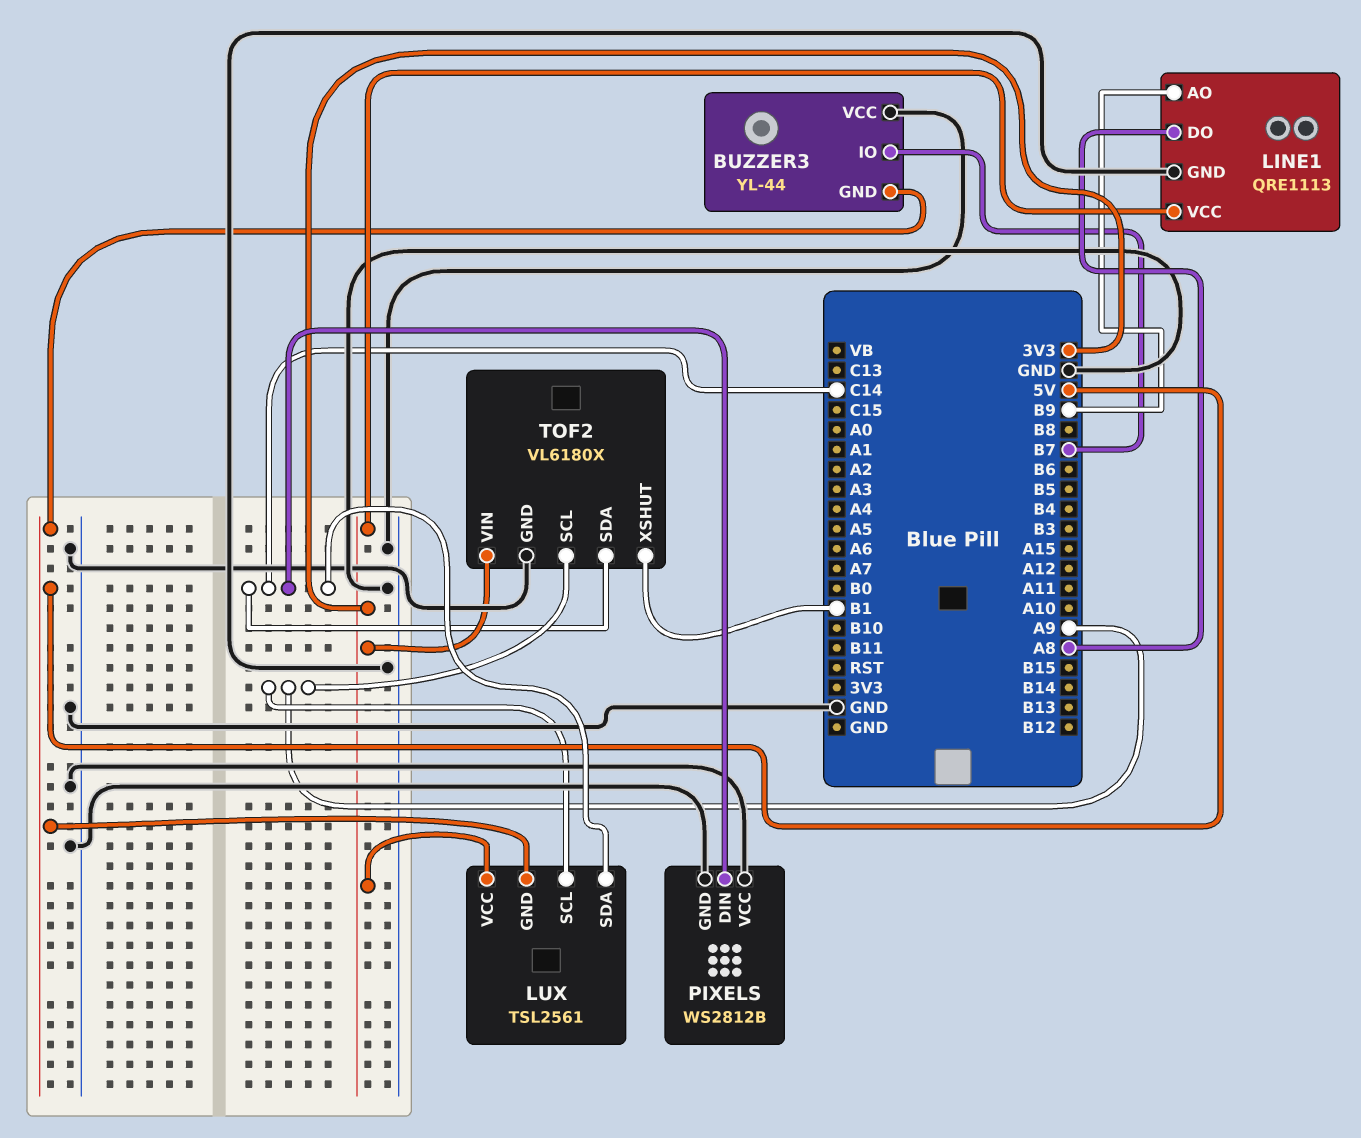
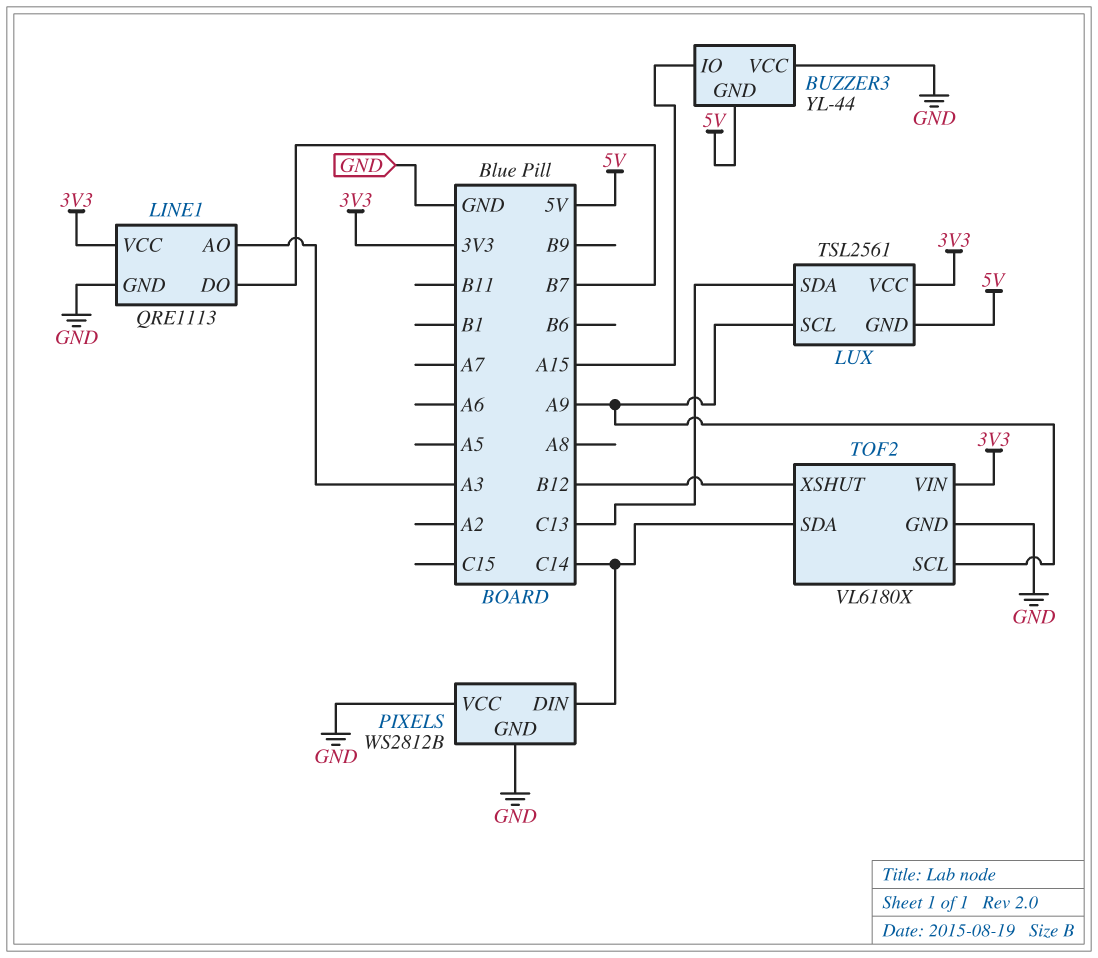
BUZZER3 pin IO: B7 -> A15
LINE1 pin AO: B9 -> A3
LINE1 pin DO: A8 -> B7
LUX pin SDA: C14 -> C13
TOF2 pin XSHUT: B1 -> B12

